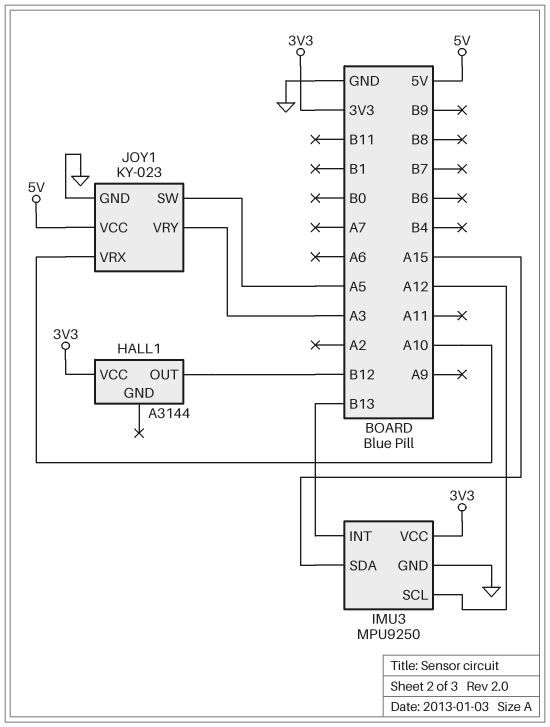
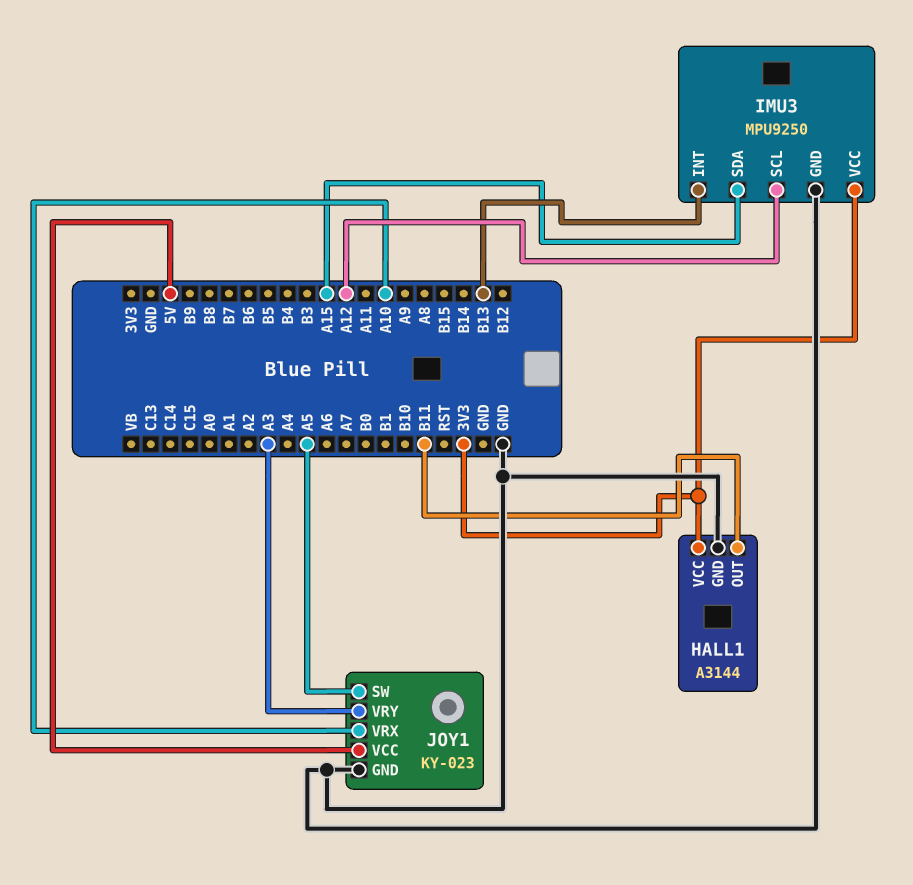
HALL1 pin GND: none -> GND
HALL1 pin OUT: B12 -> B11

